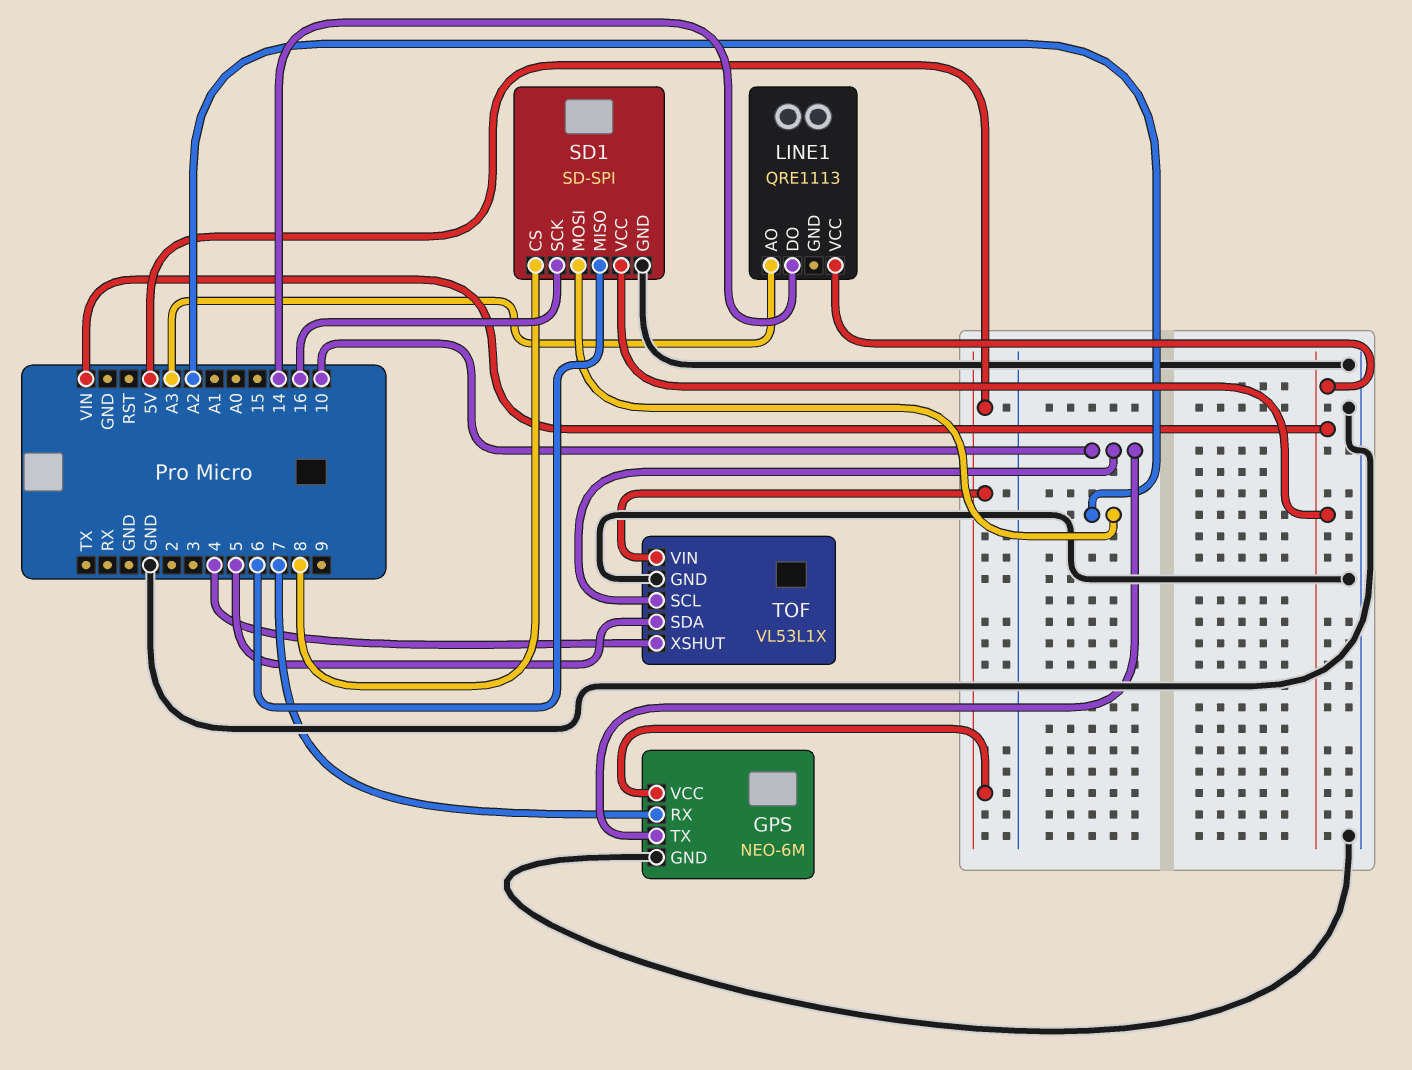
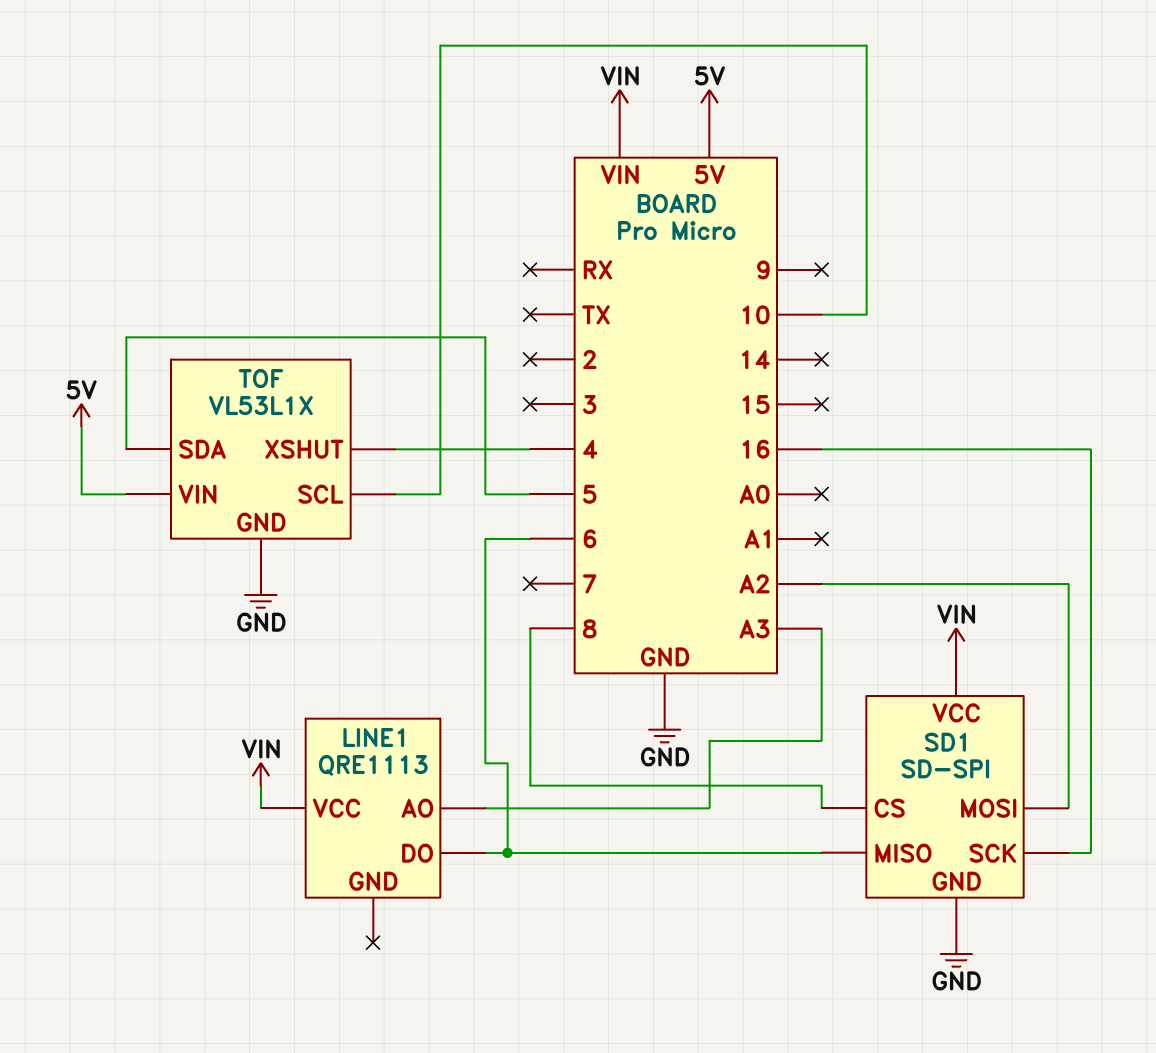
GPS: NEO-6M -> none
GPS pin GND: GND -> none
GPS pin RX: 7 -> none
GPS pin TX: 10 -> none
GPS pin VCC: 5V -> none
LINE1 pin DO: 14 -> 6

